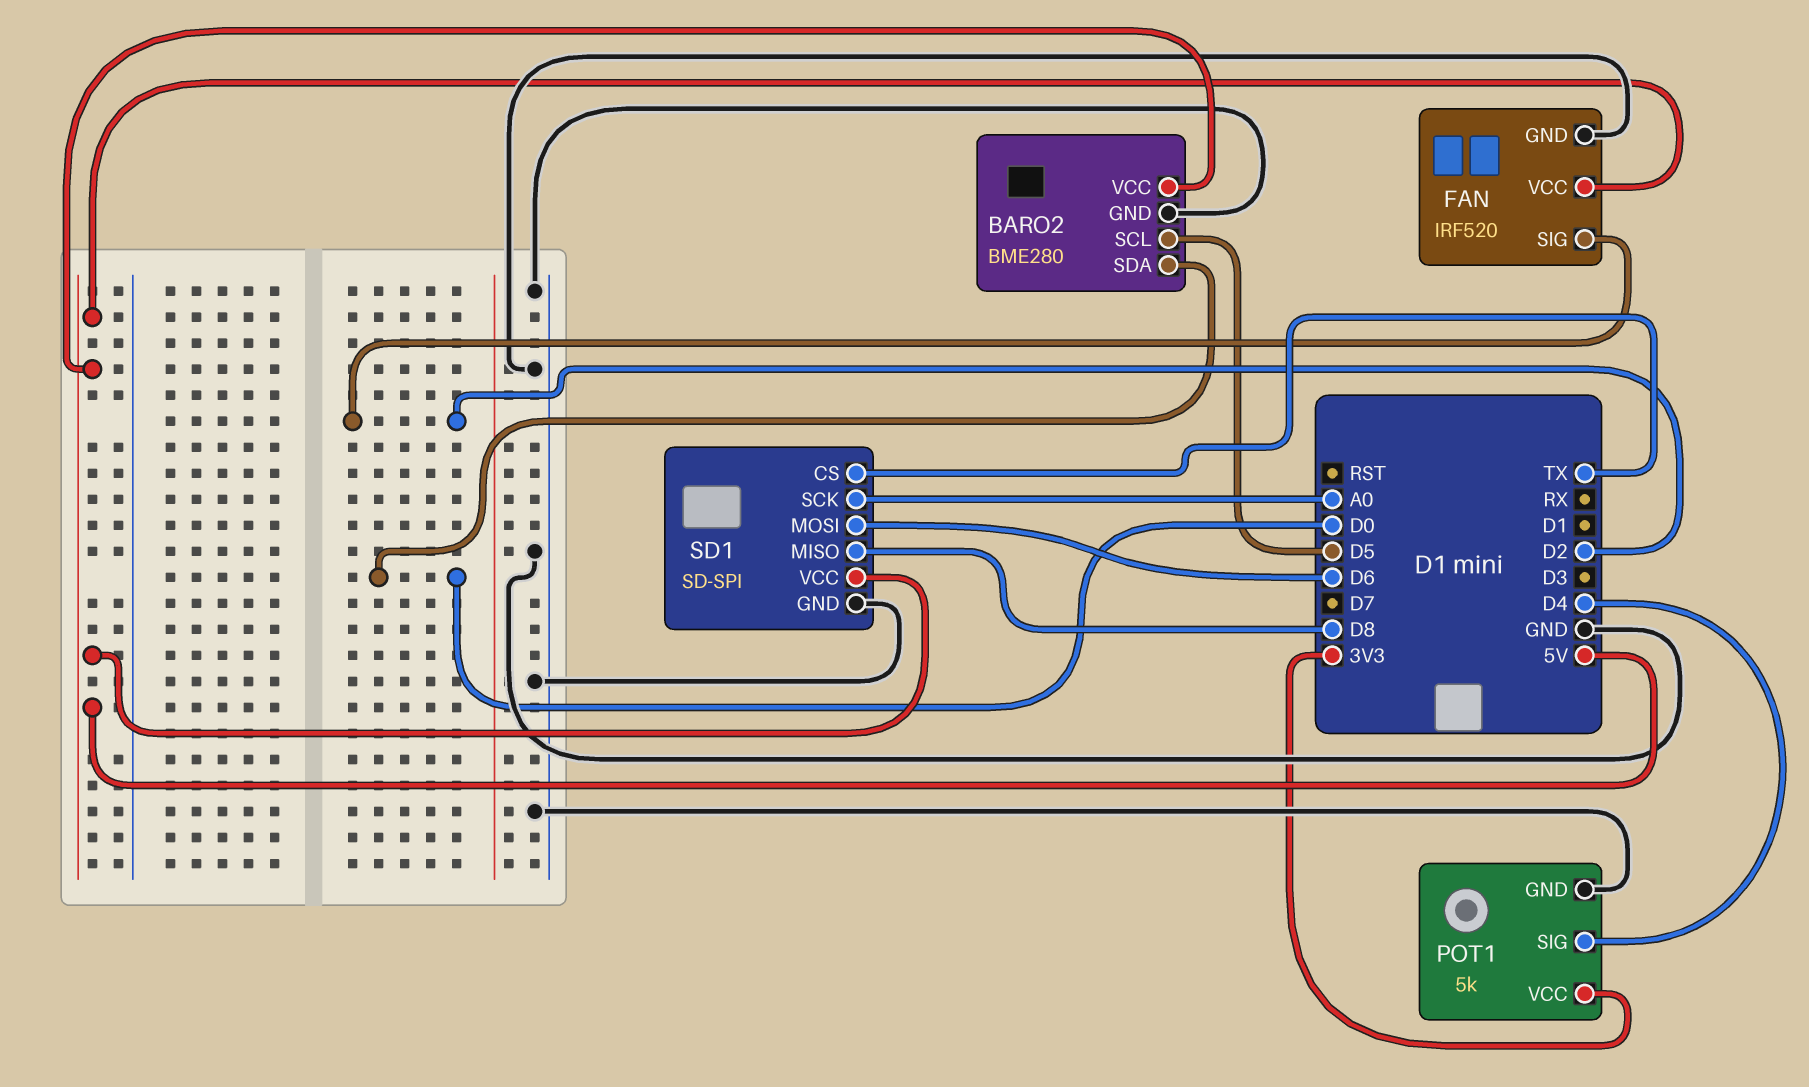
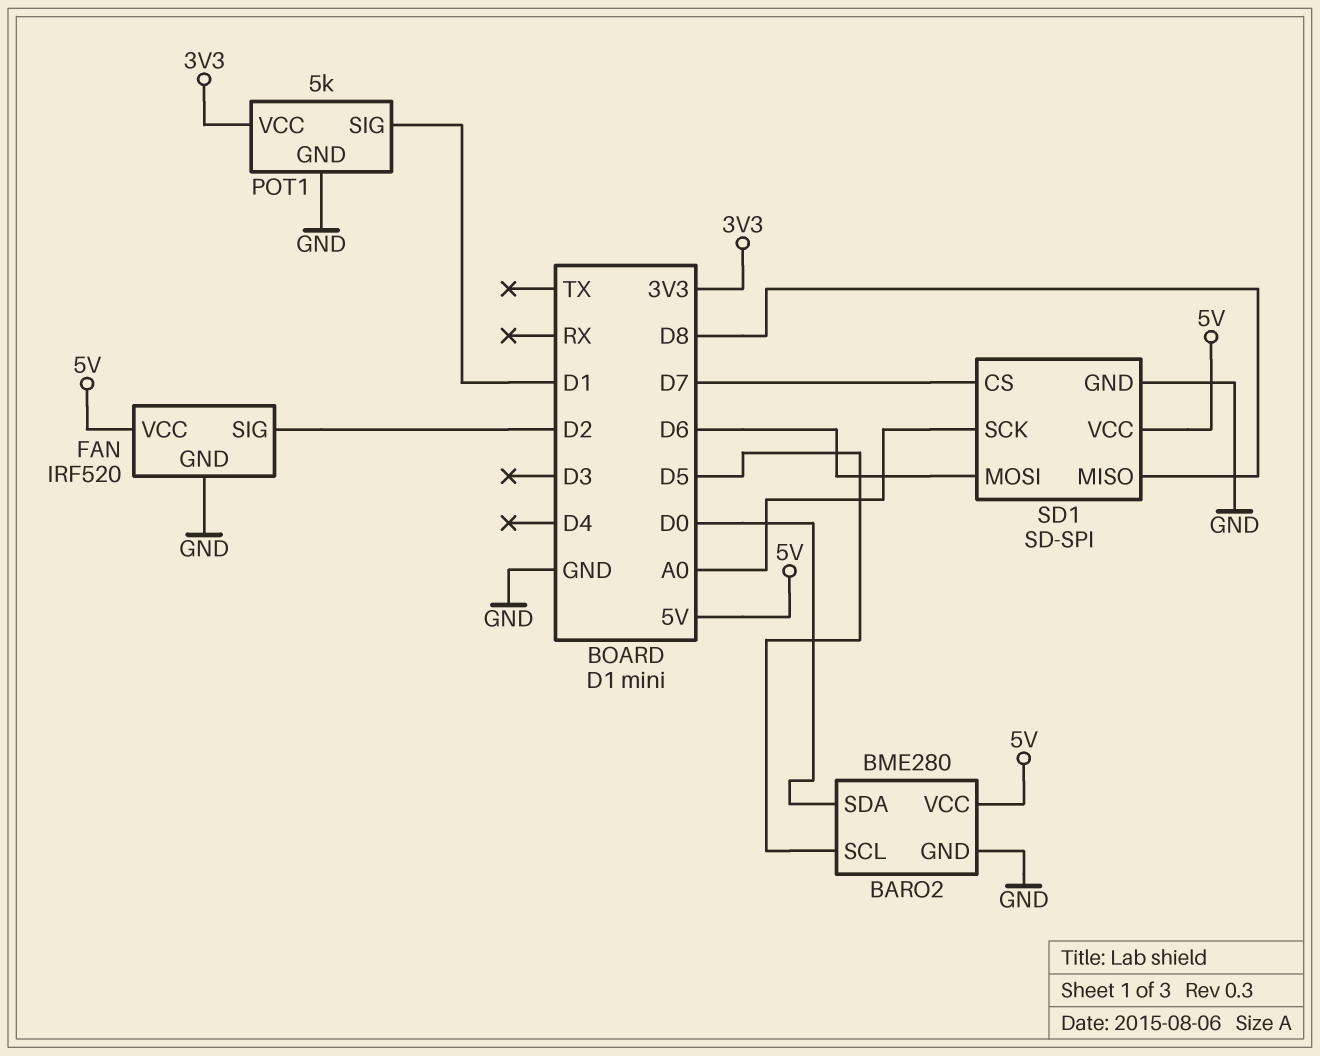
POT1 pin SIG: D4 -> D1
SD1 pin CS: TX -> D7

